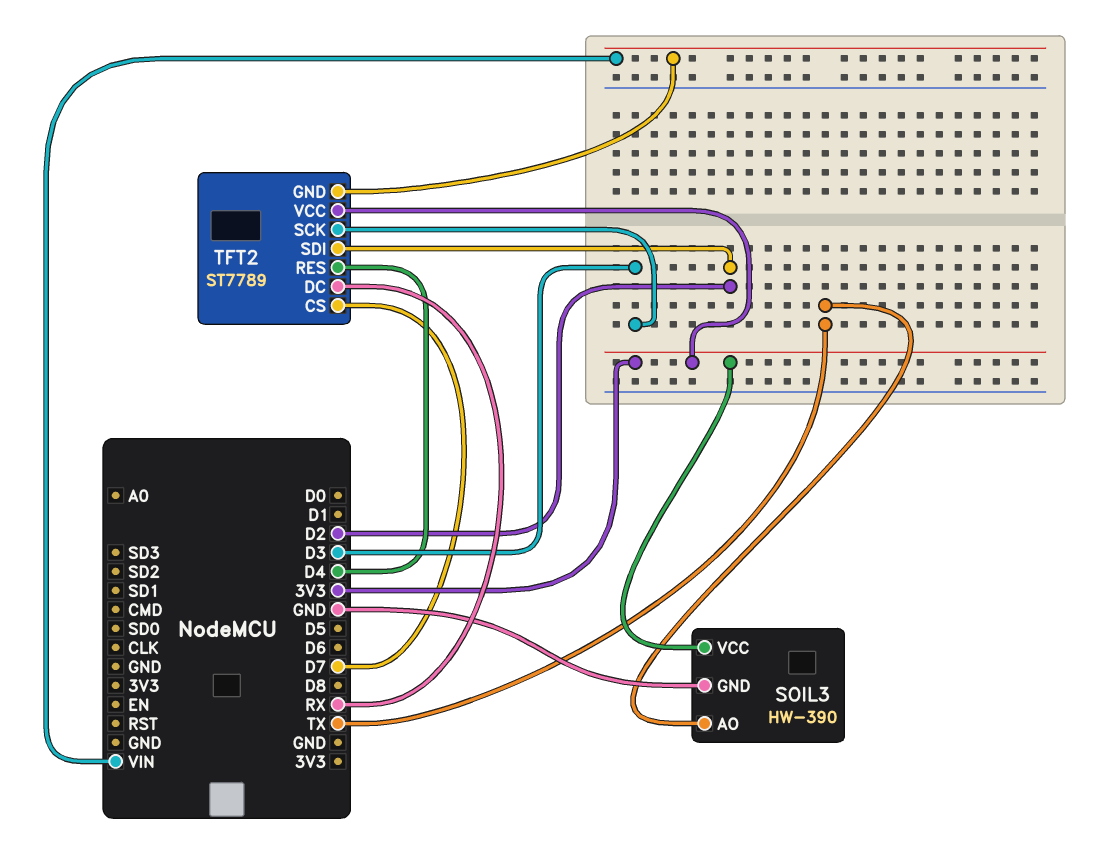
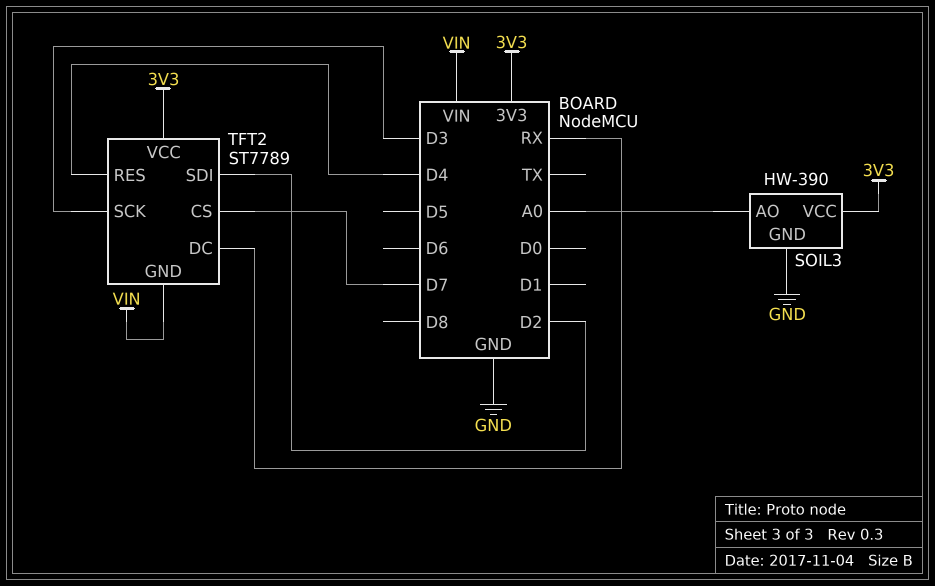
SOIL3 pin AO: TX -> A0

